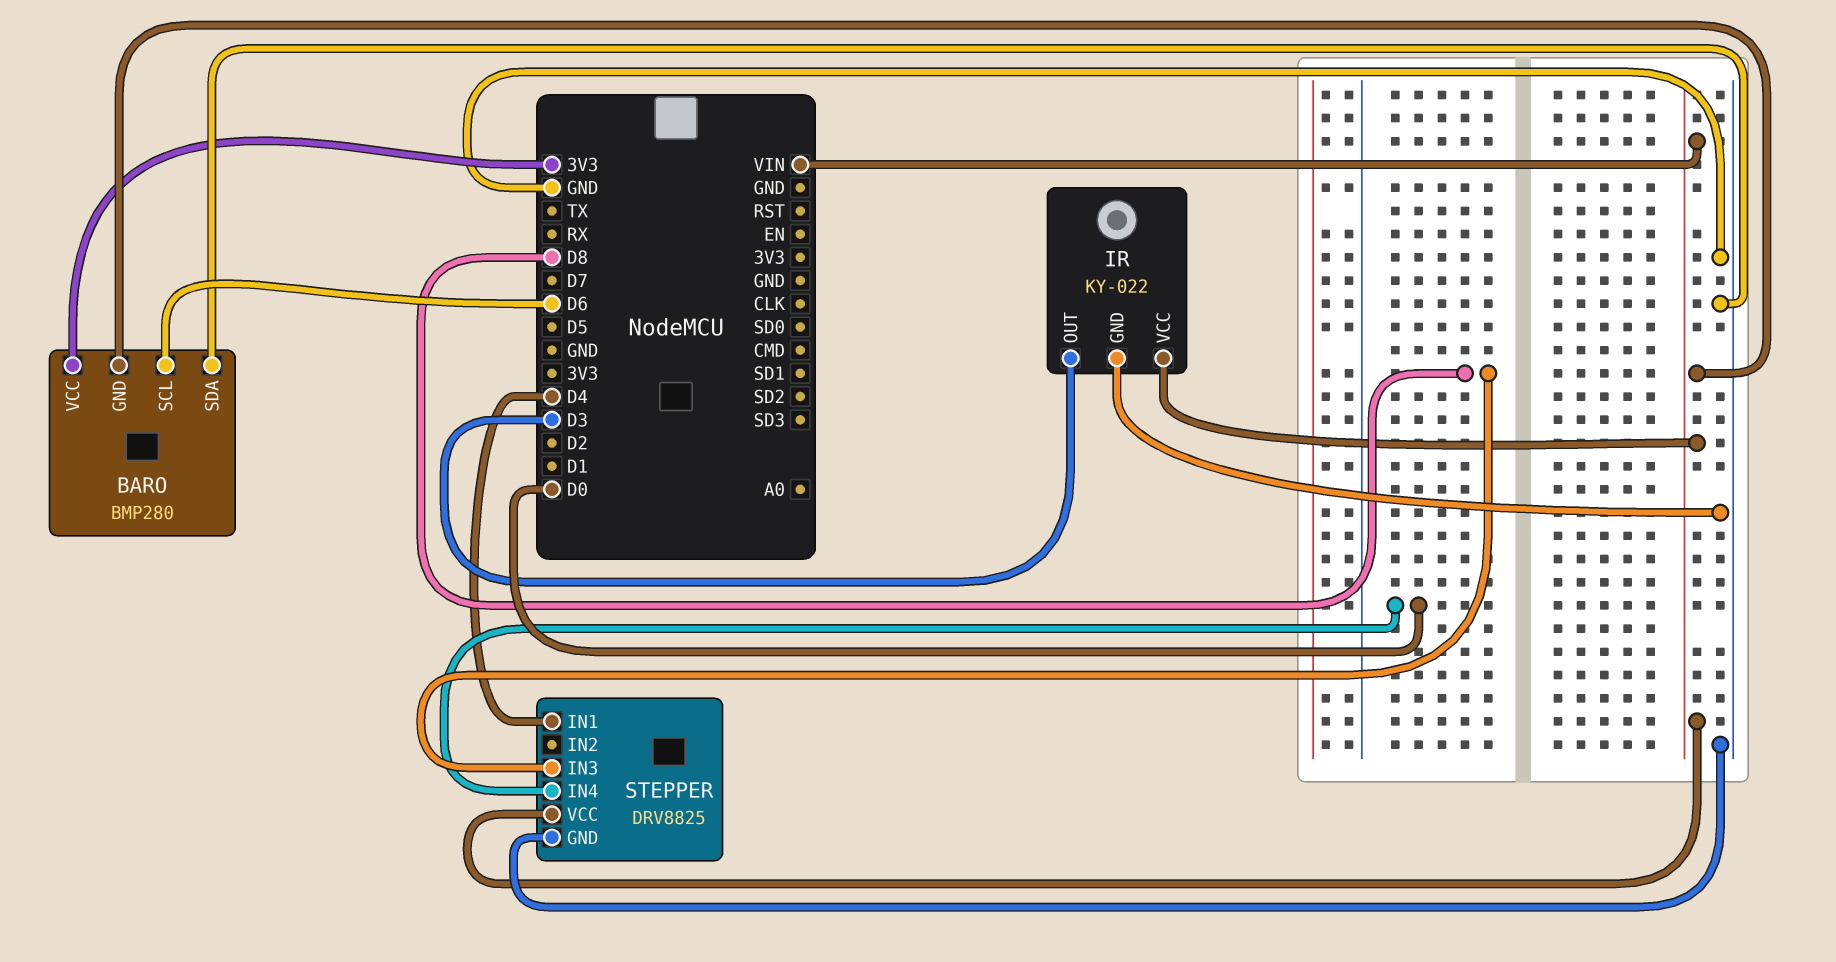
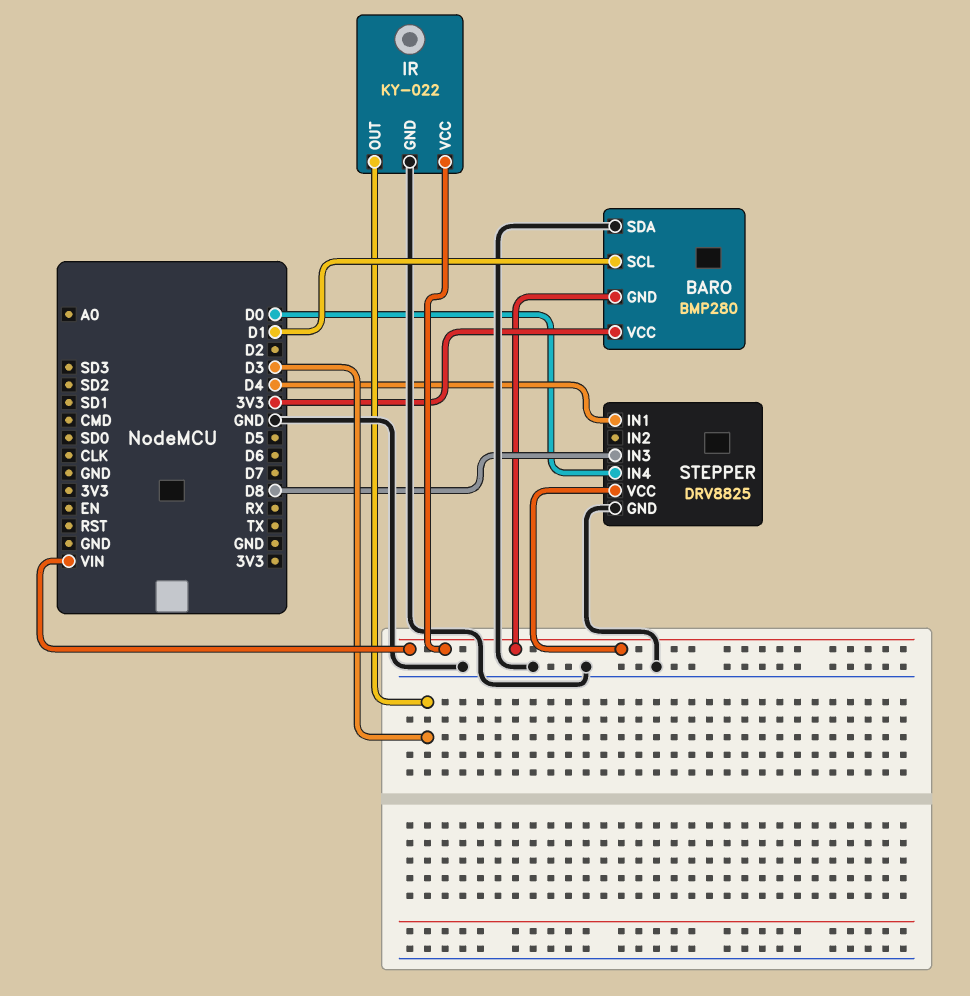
BARO pin SCL: D6 -> D1

